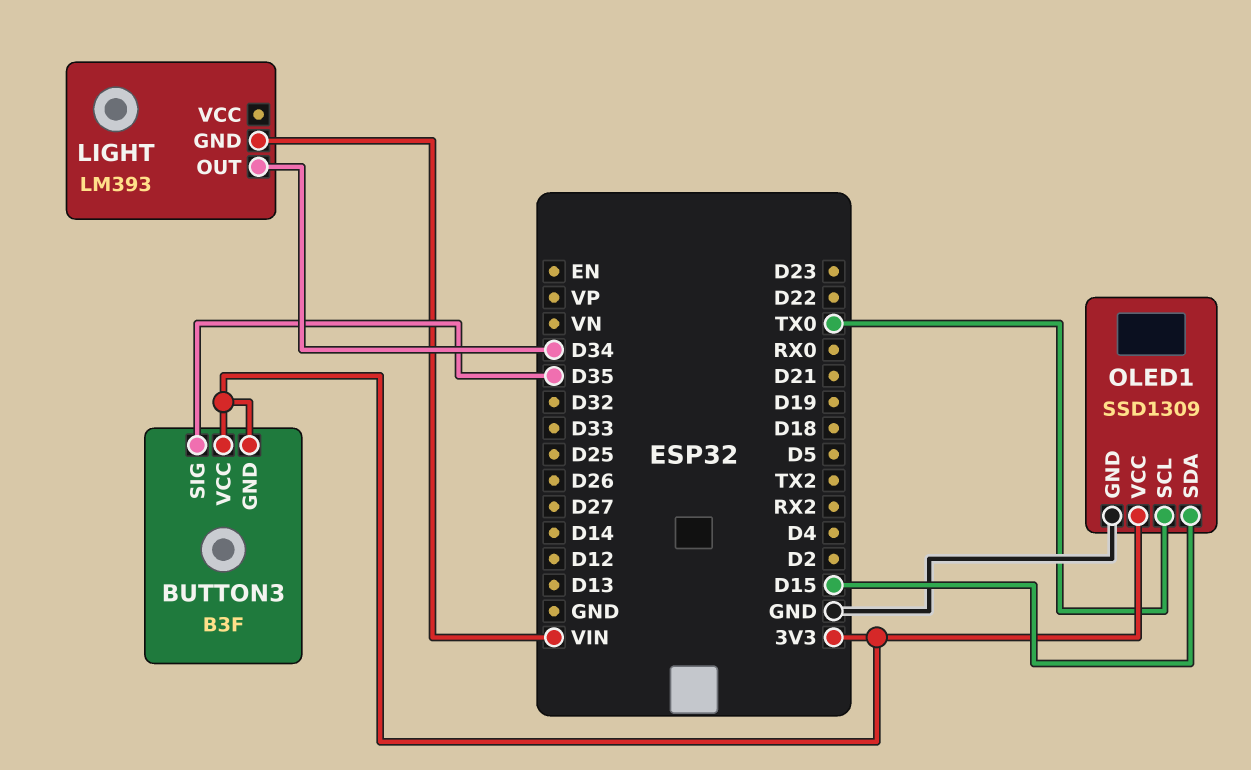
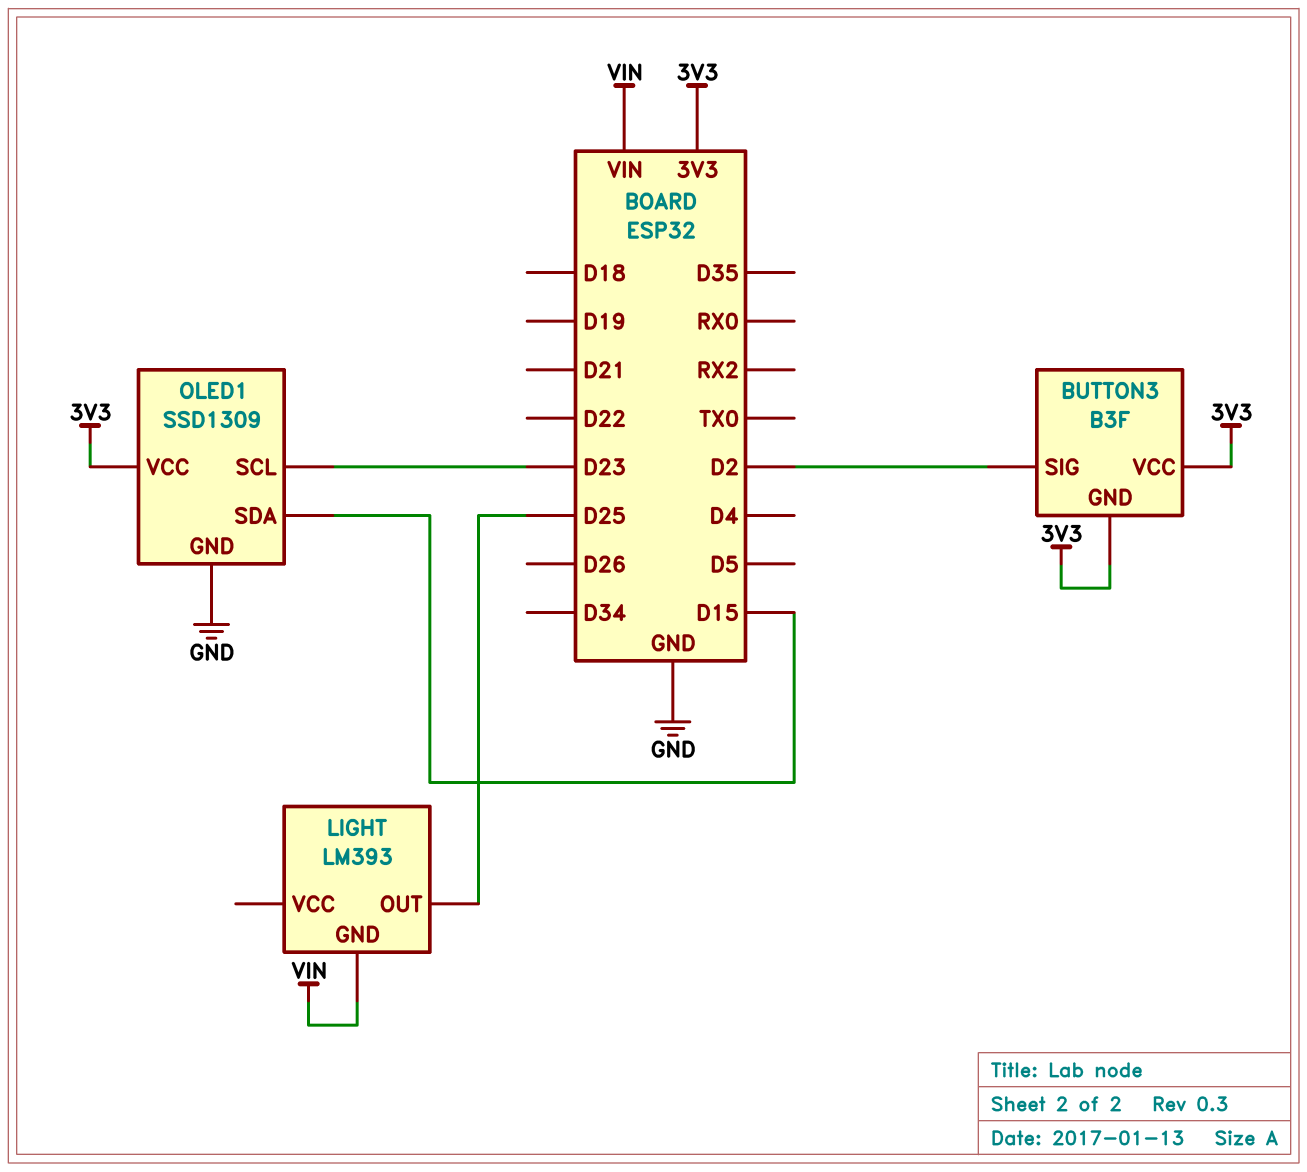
BUTTON3 pin SIG: D35 -> D2
LIGHT pin OUT: D34 -> D25
OLED1 pin SCL: TX0 -> D23

